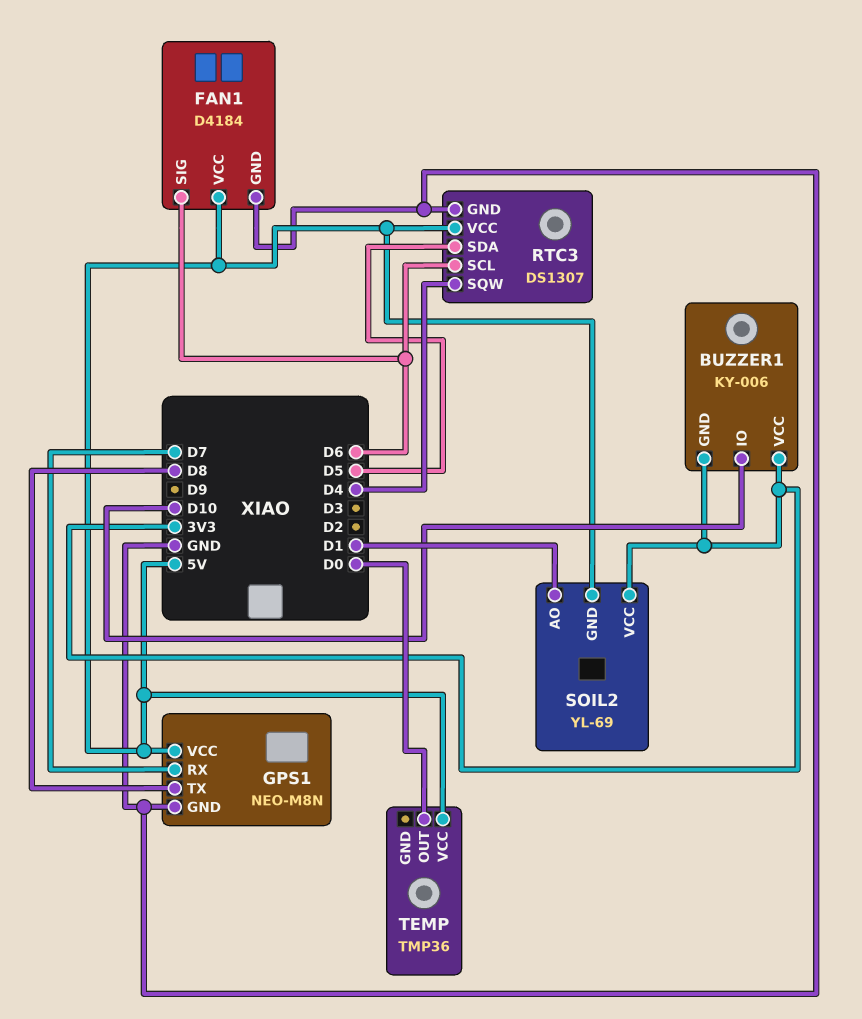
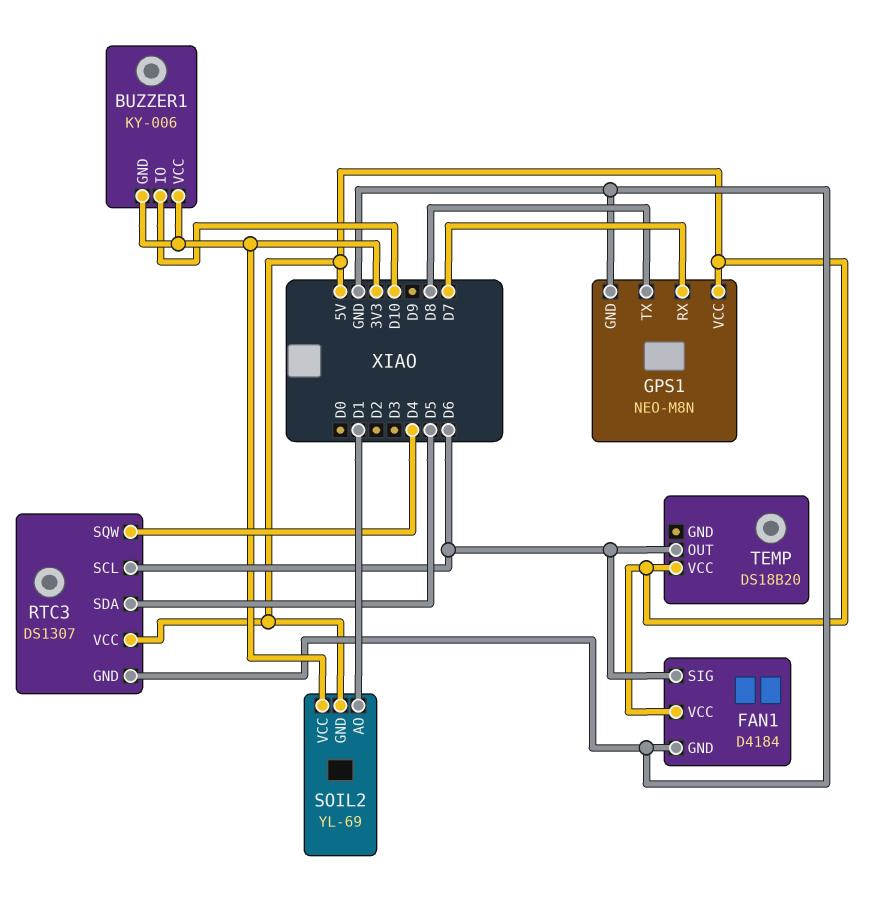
TEMP: TMP36 -> DS18B20
TEMP pin OUT: D0 -> D6

